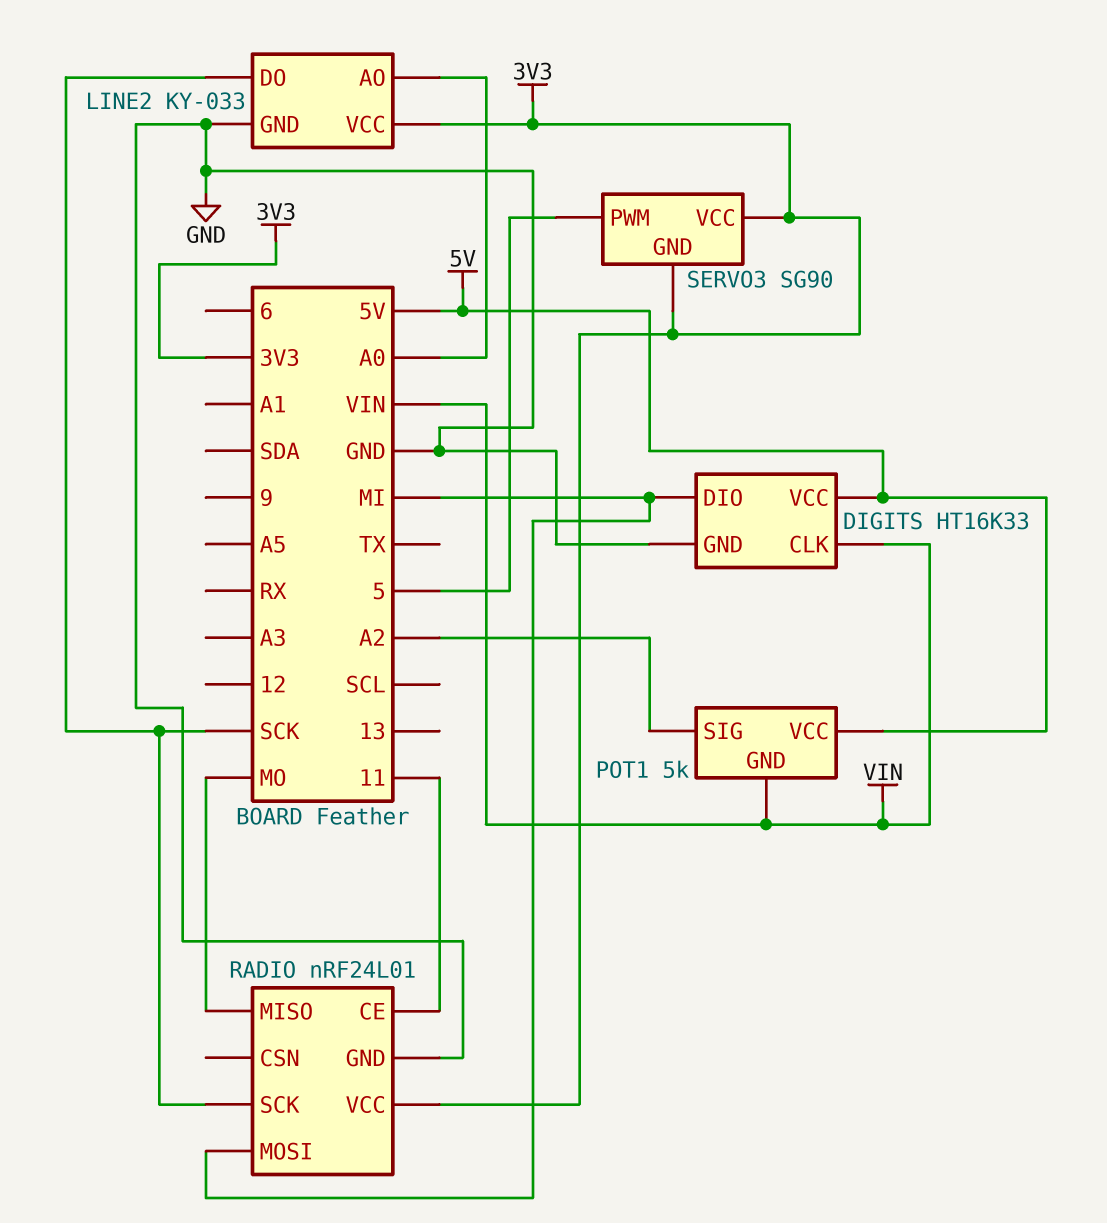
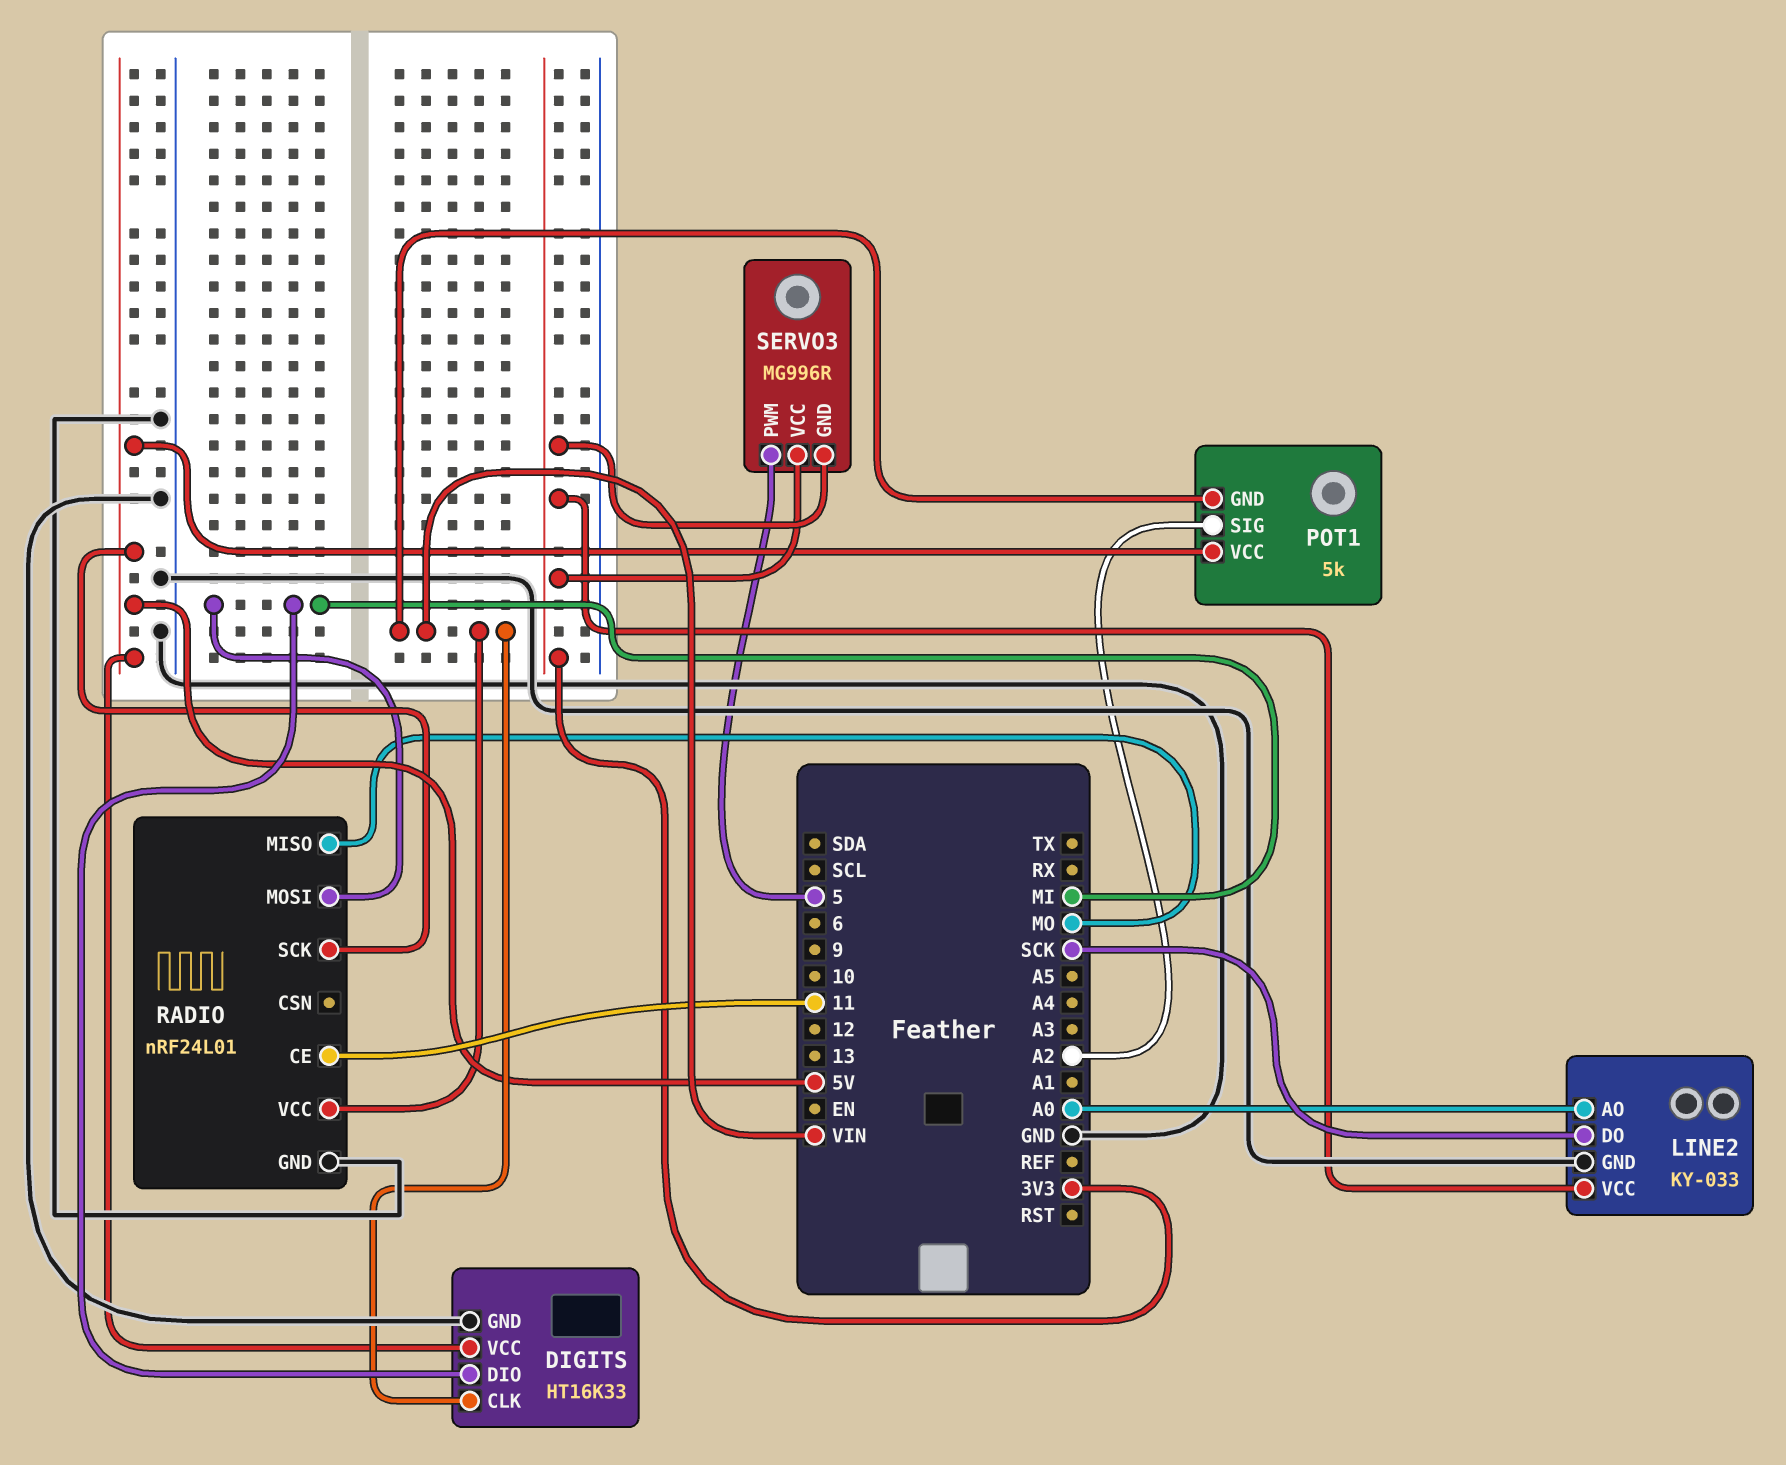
RADIO pin SCK: SCK -> 5V
RADIO pin VCC: 3V3 -> VIN
SERVO3: SG90 -> MG996R

